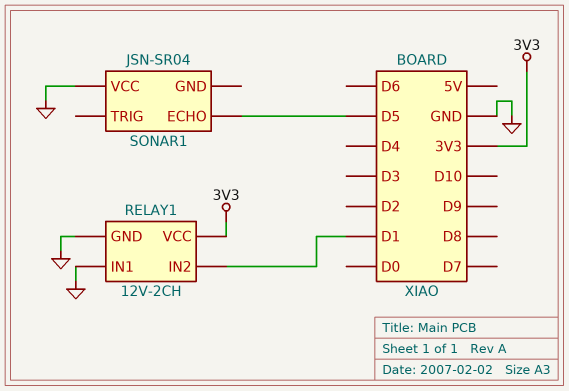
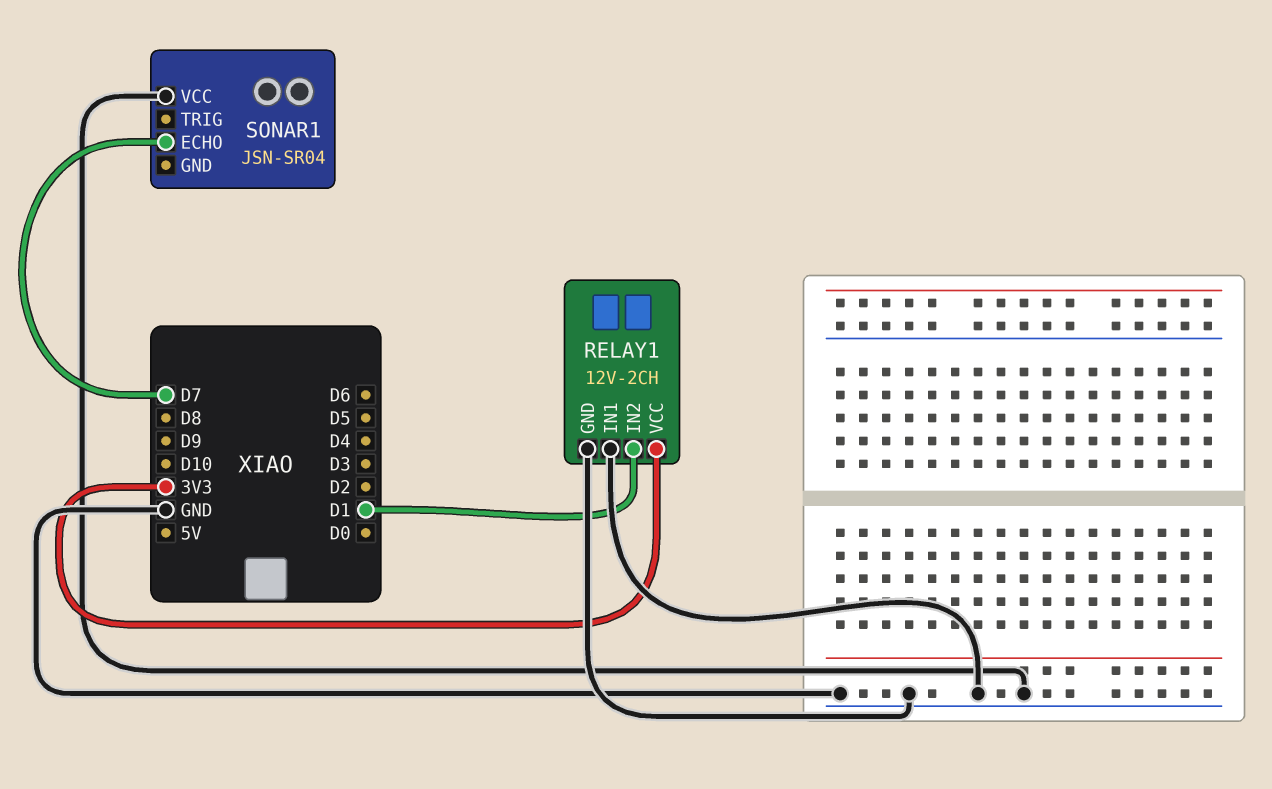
SONAR1 pin ECHO: D5 -> D7

